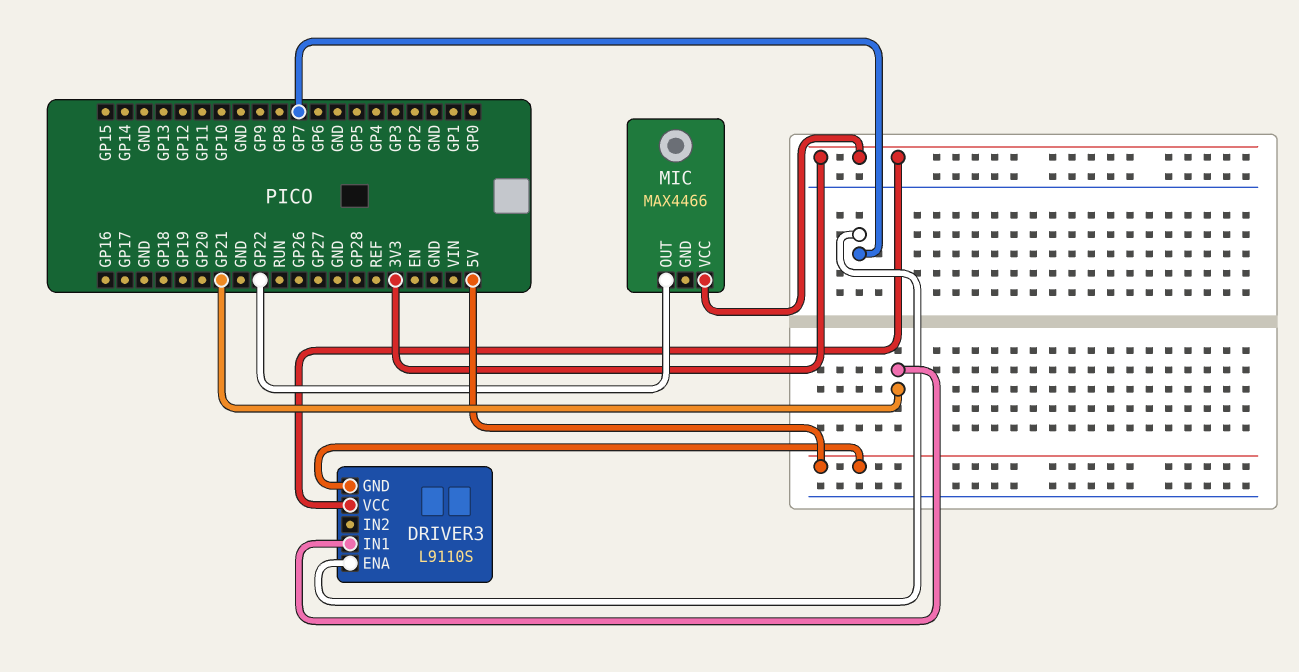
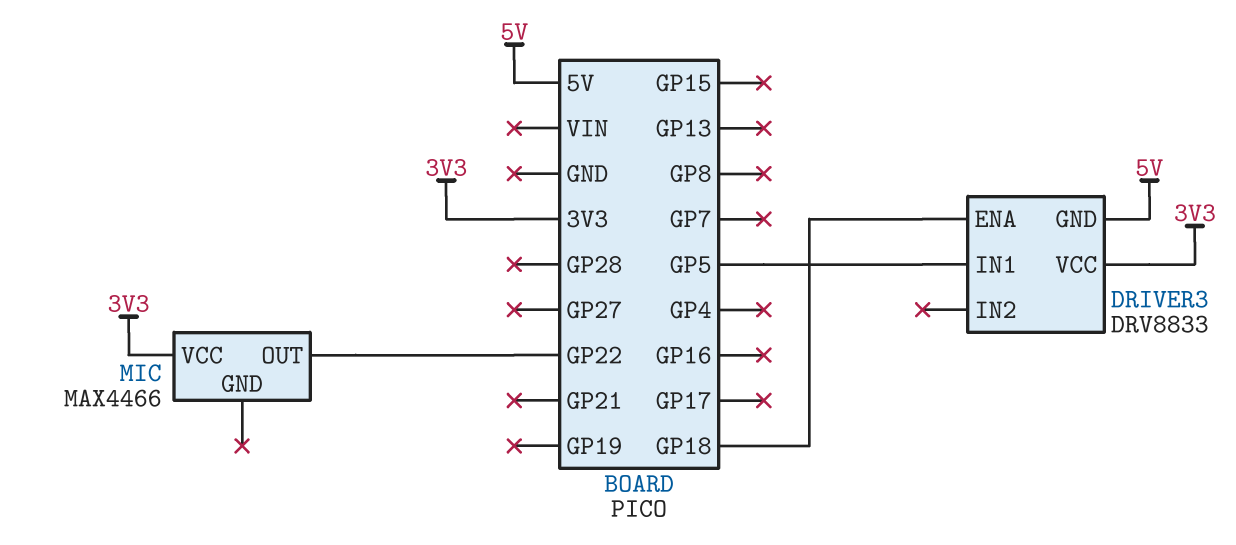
DRIVER3: L9110S -> DRV8833
DRIVER3 pin ENA: GP7 -> GP18
DRIVER3 pin IN1: GP21 -> GP5

